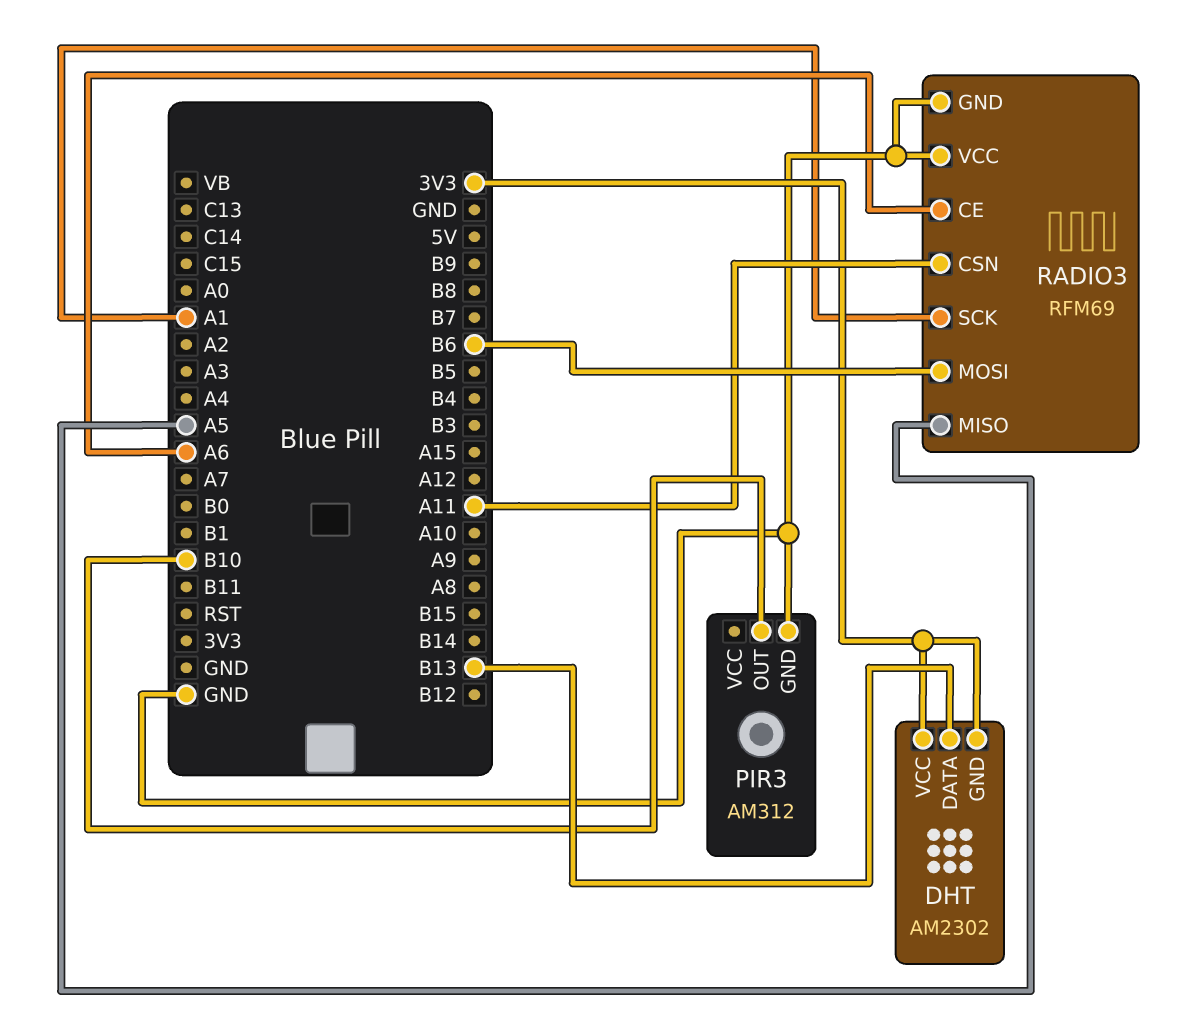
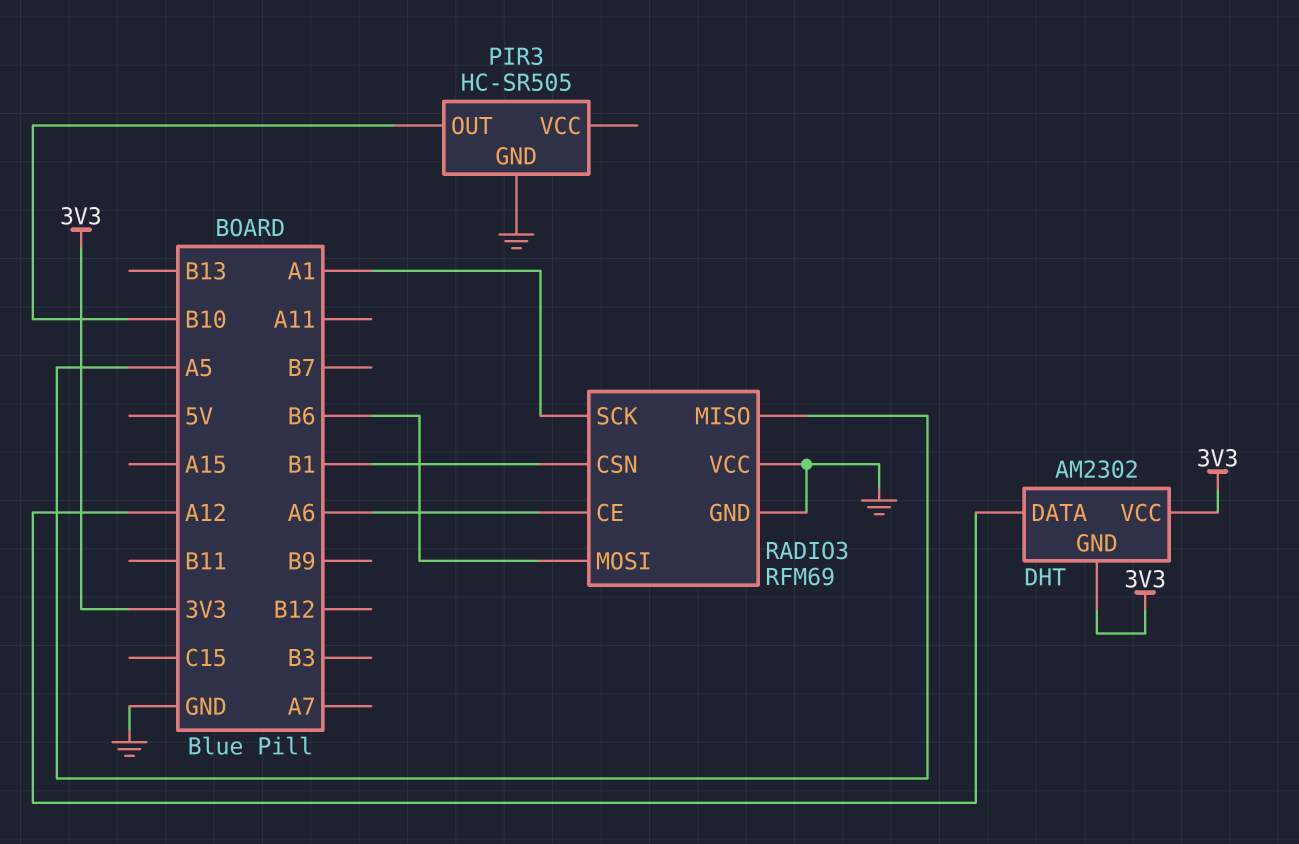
DHT pin DATA: B13 -> A12
PIR3: AM312 -> HC-SR505
RADIO3 pin CSN: A11 -> B1

